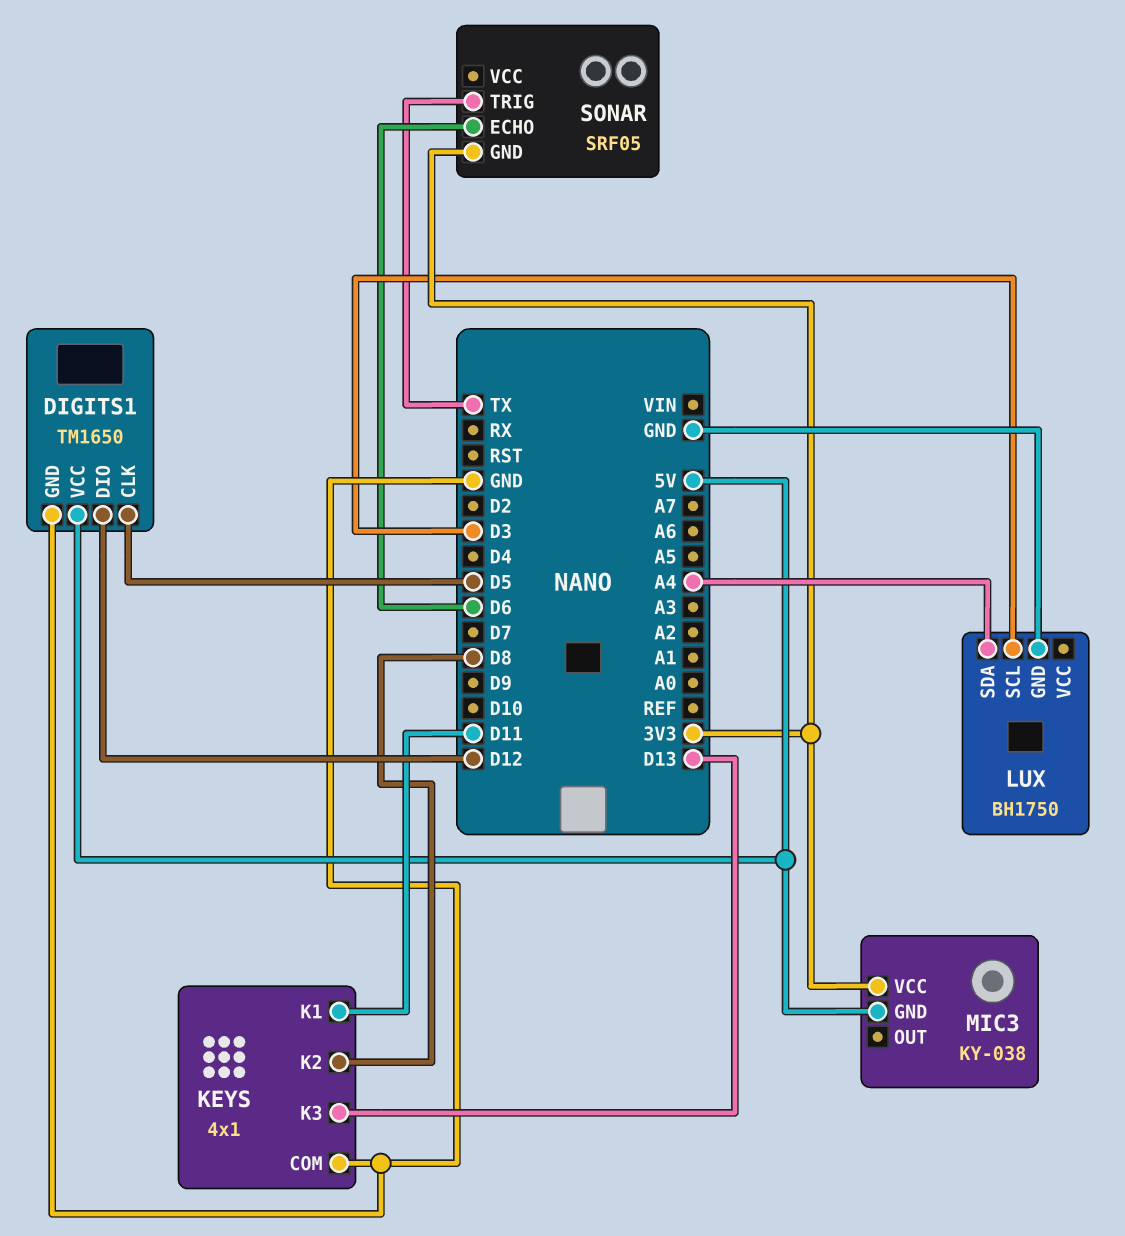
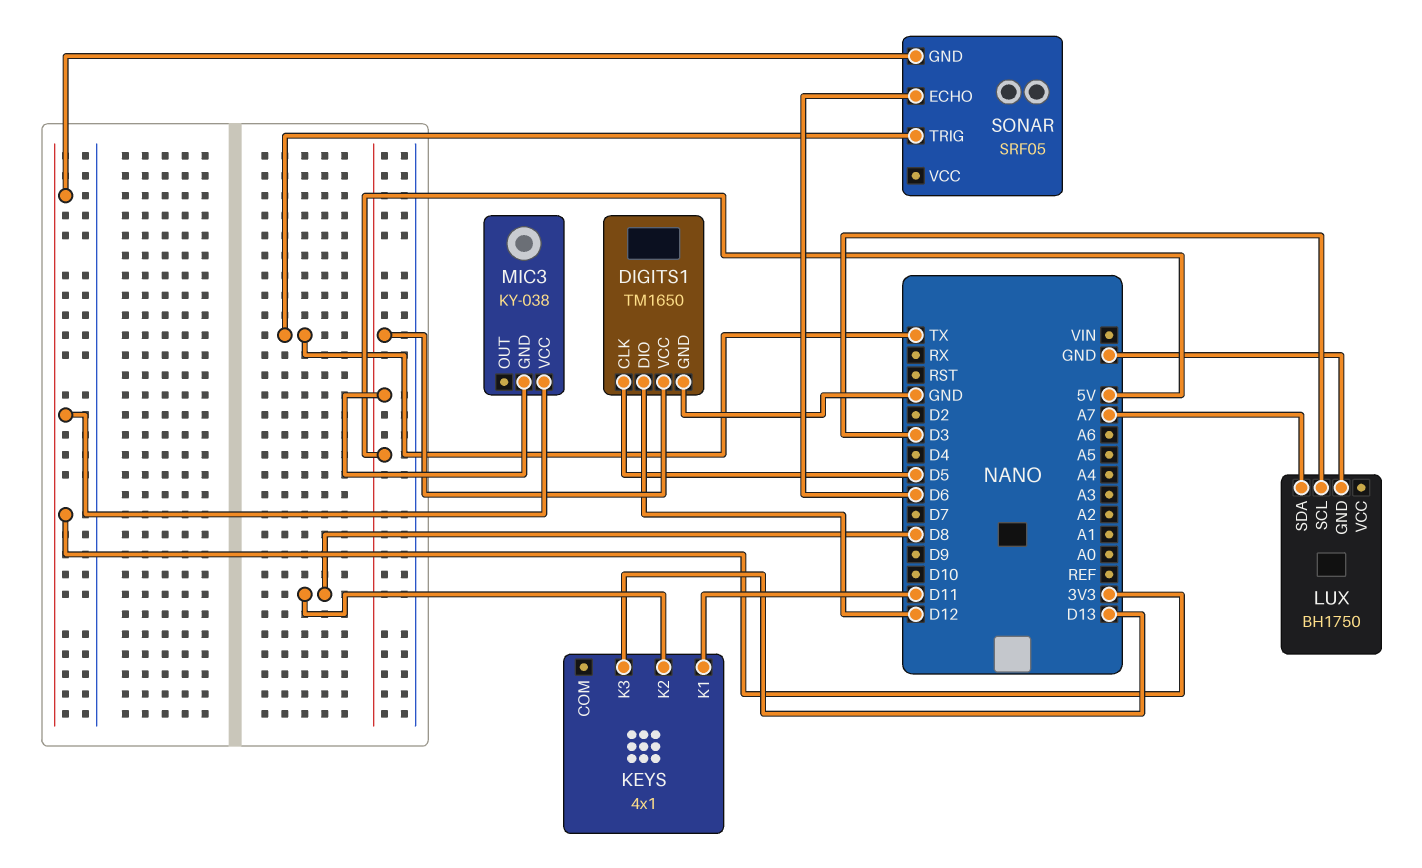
KEYS pin COM: GND -> none
LUX pin SDA: A4 -> A7

